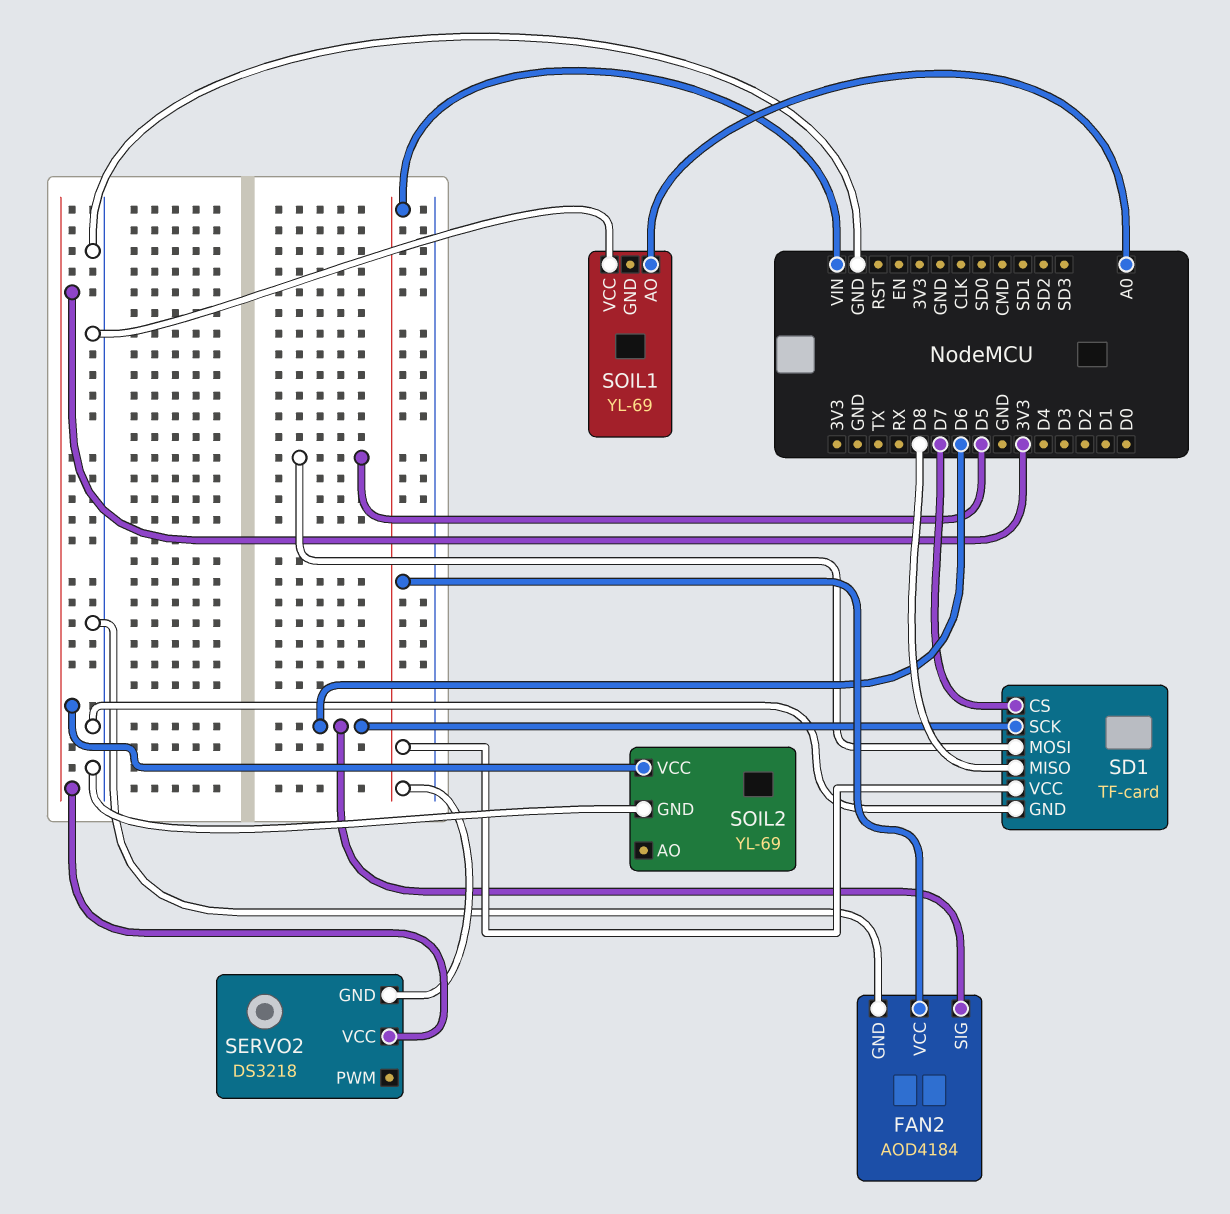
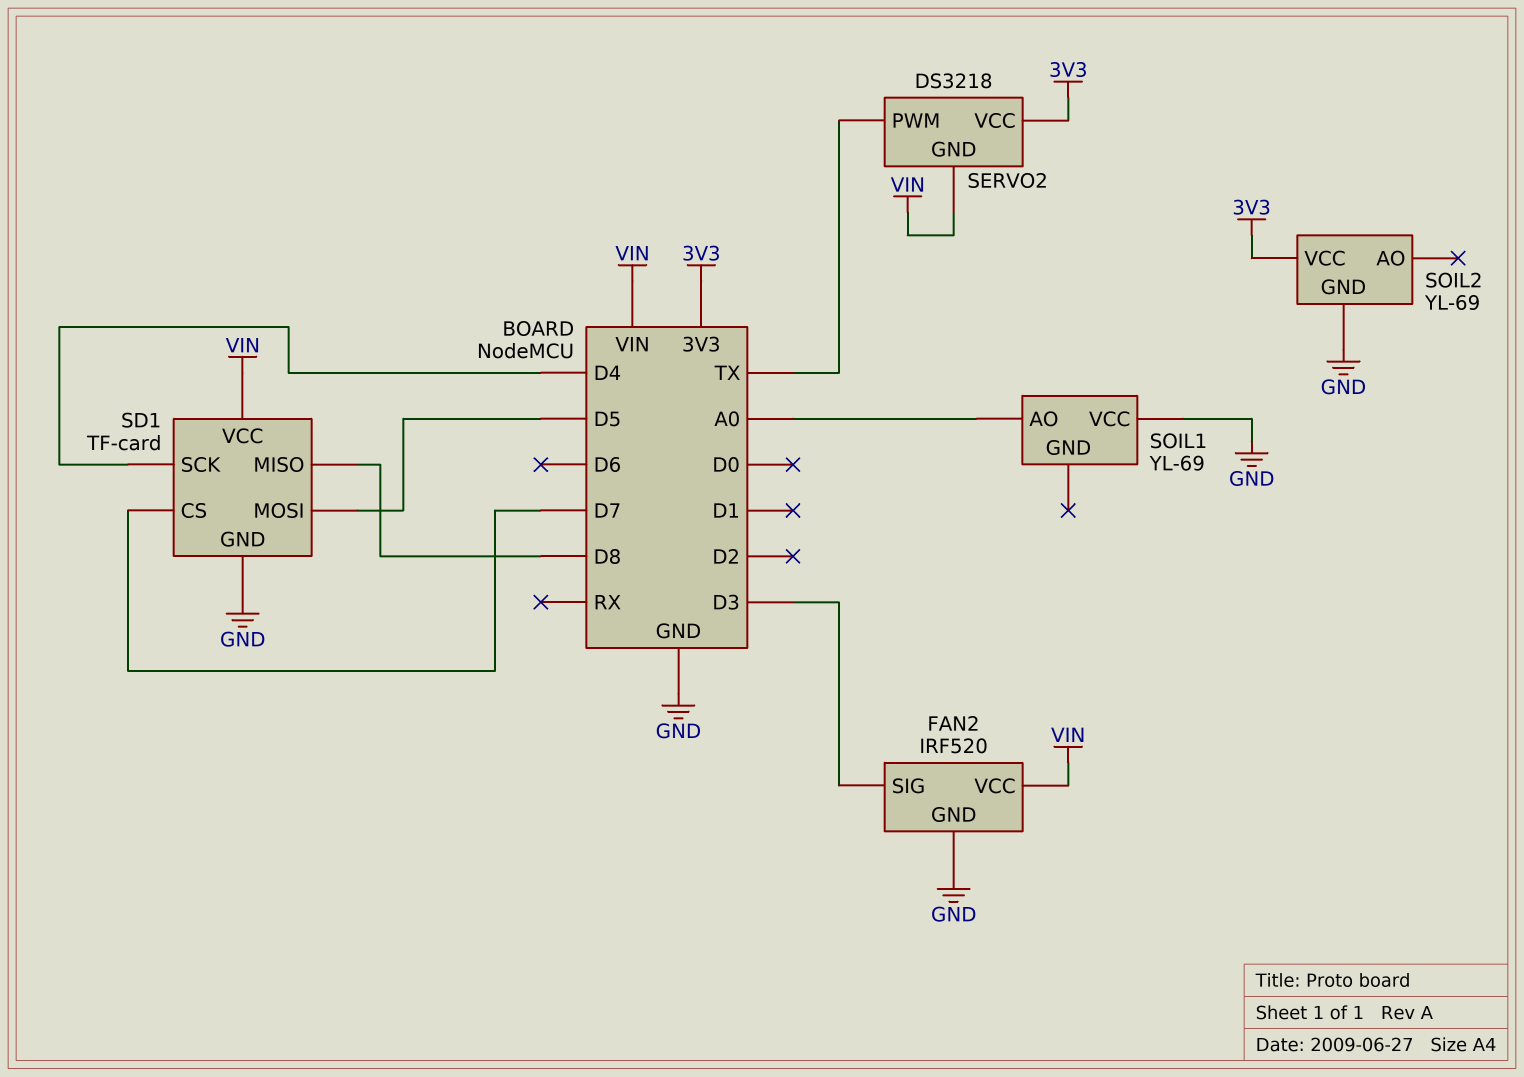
FAN2: AOD4184 -> IRF520
FAN2 pin SIG: D6 -> D3
SD1 pin SCK: D6 -> D4
SERVO2 pin PWM: none -> TX

